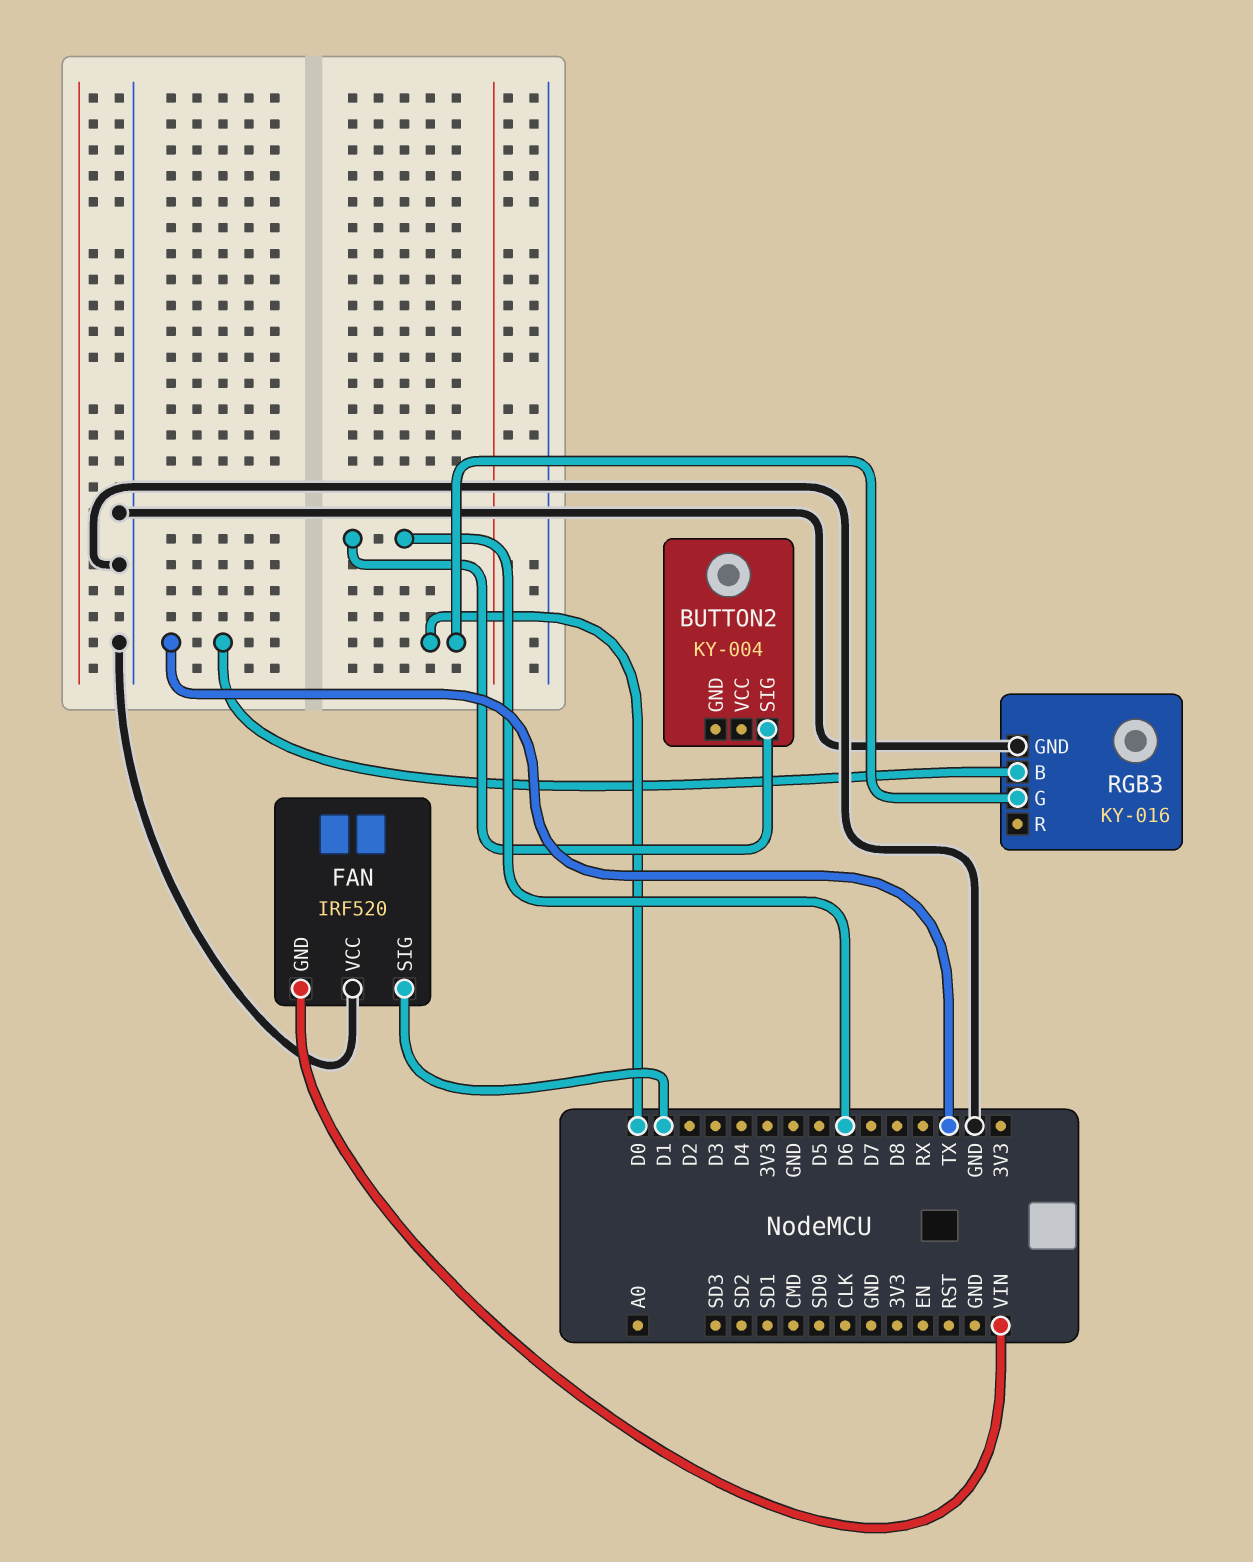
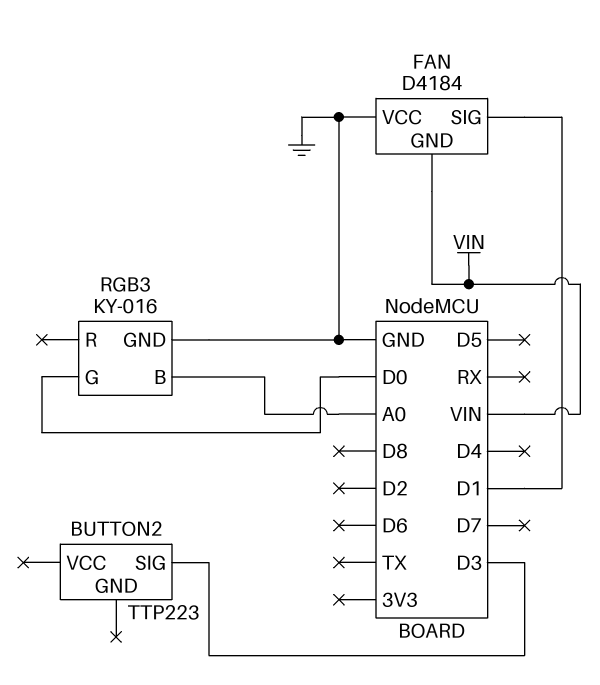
BUTTON2: KY-004 -> TTP223
BUTTON2 pin SIG: D6 -> D3
FAN: IRF520 -> D4184
RGB3 pin B: TX -> A0

